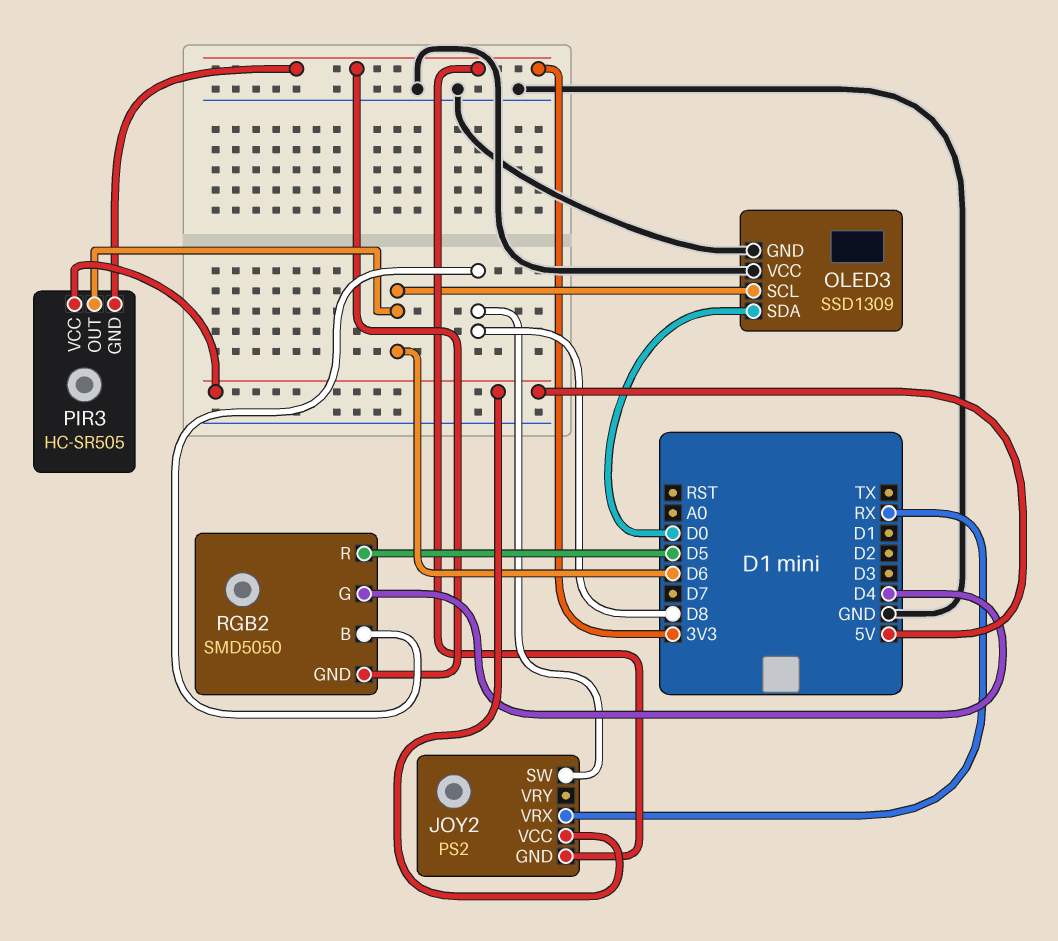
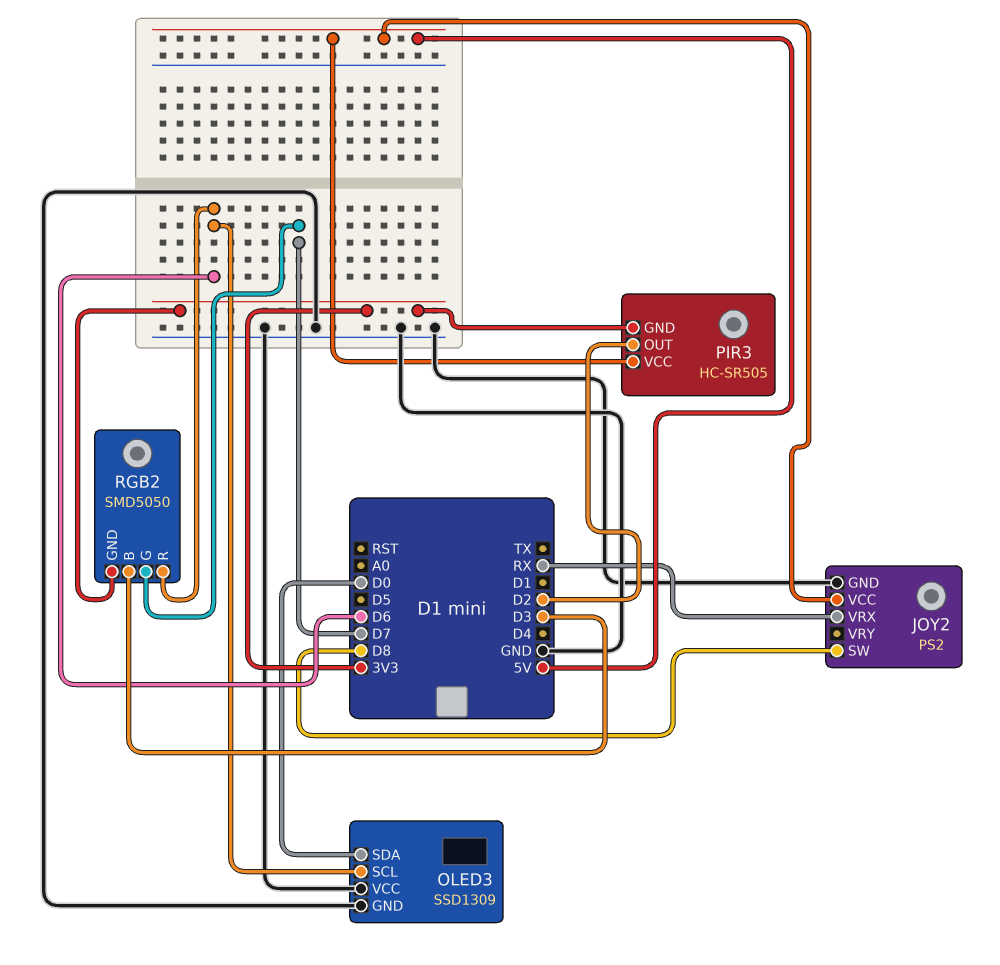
JOY2 pin GND: 3V3 -> GND
PIR3 pin OUT: D6 -> D2
RGB2 pin B: D8 -> D3
RGB2 pin G: D4 -> D7
RGB2 pin R: D5 -> D6

